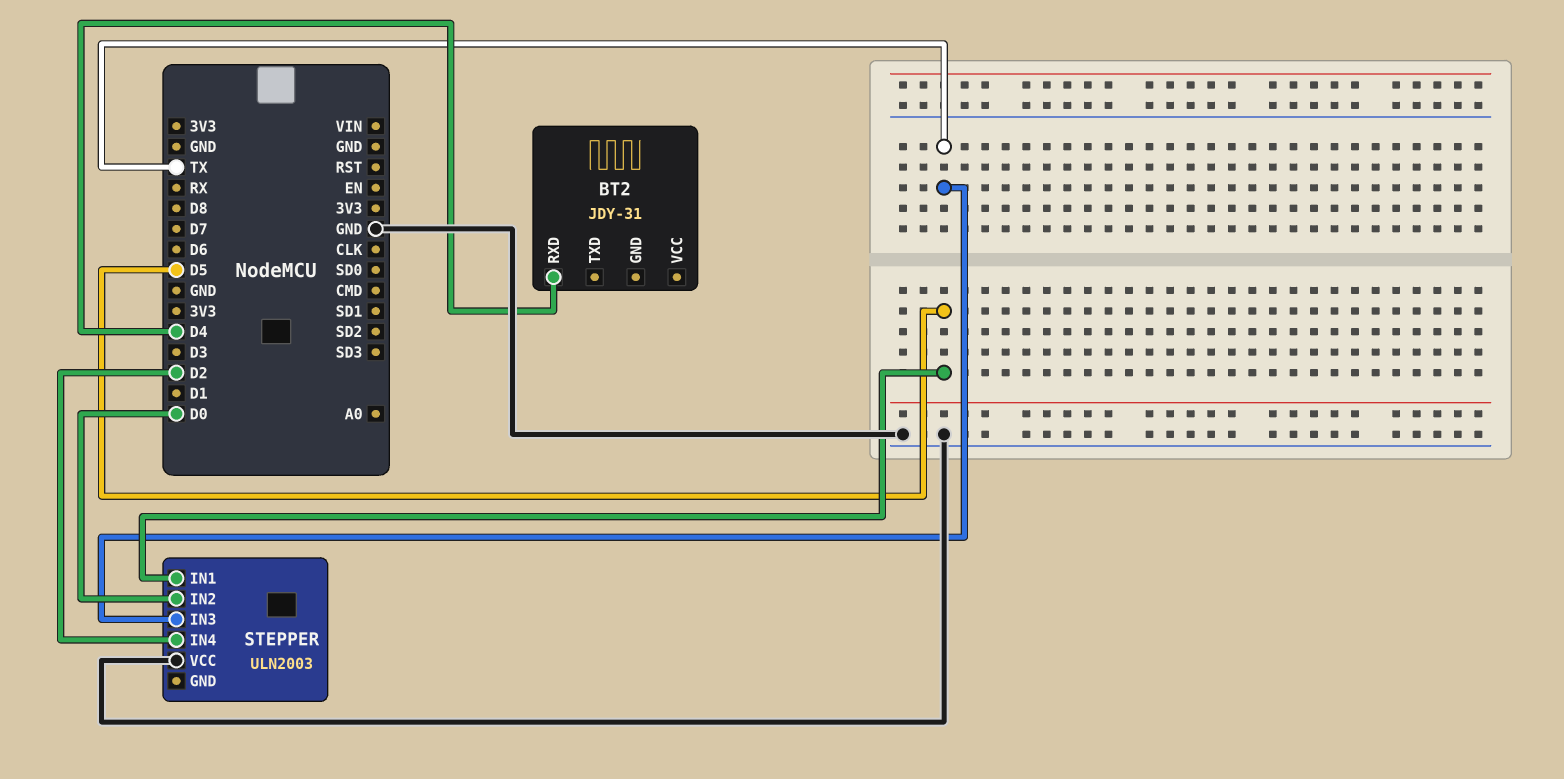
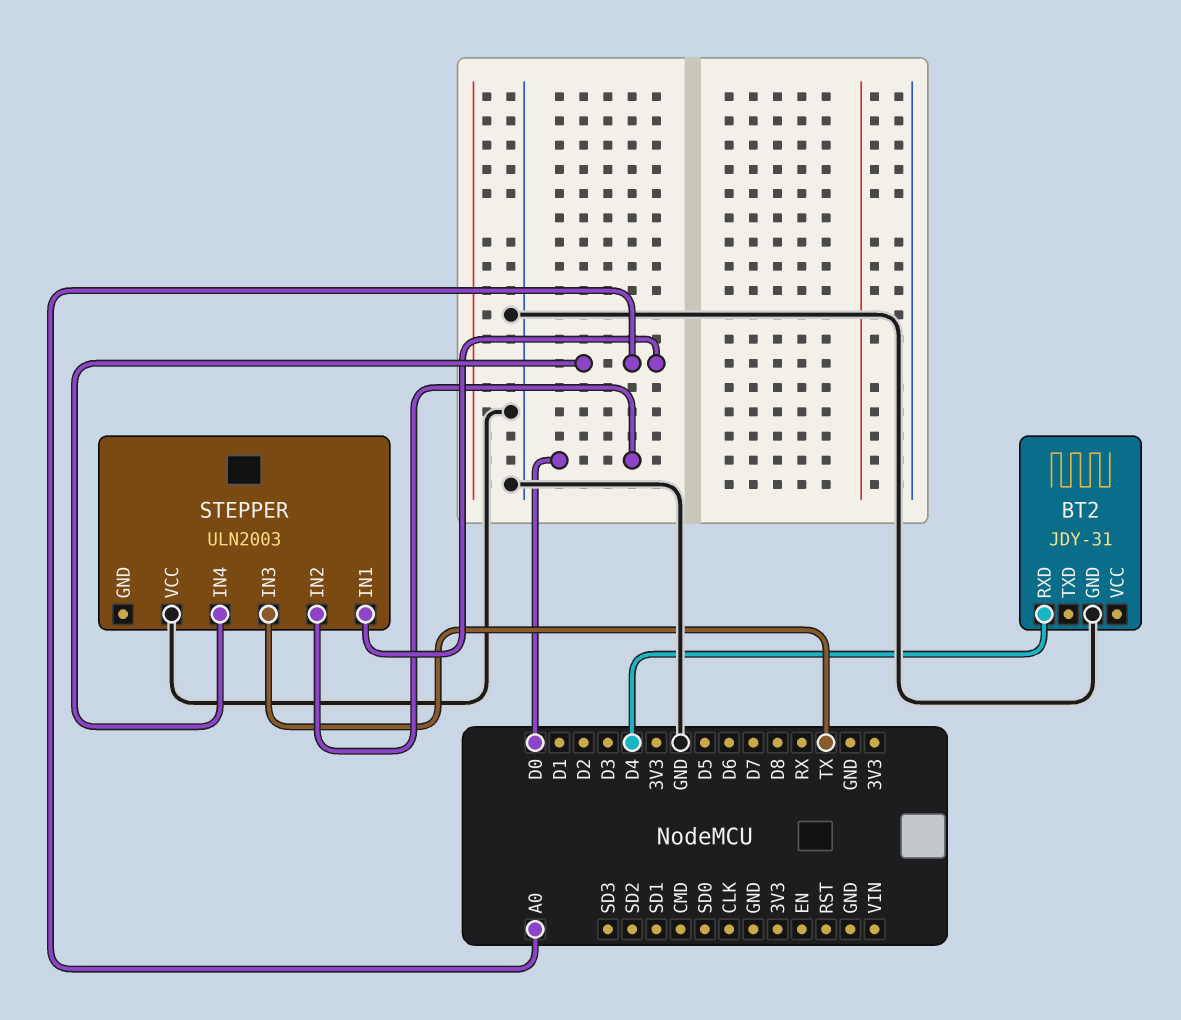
BT2 pin GND: none -> GND
STEPPER pin IN1: D5 -> A0
STEPPER pin IN4: D2 -> A0

